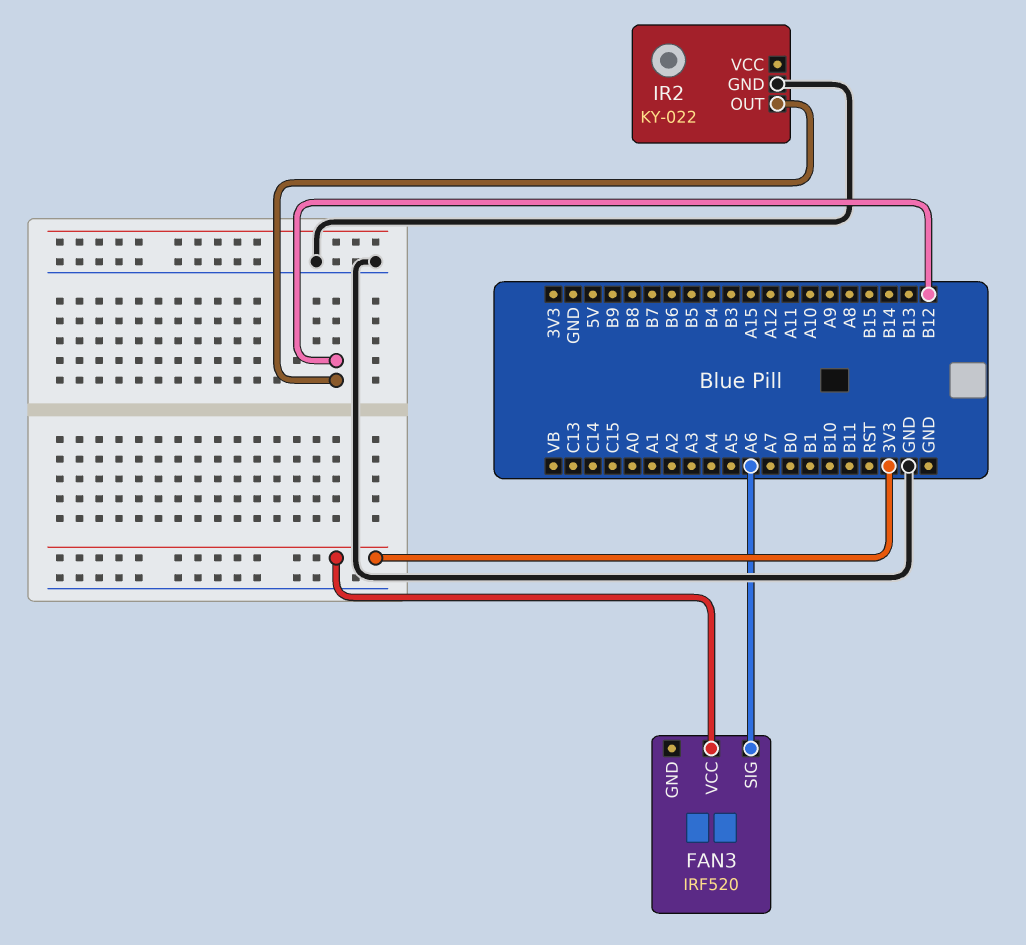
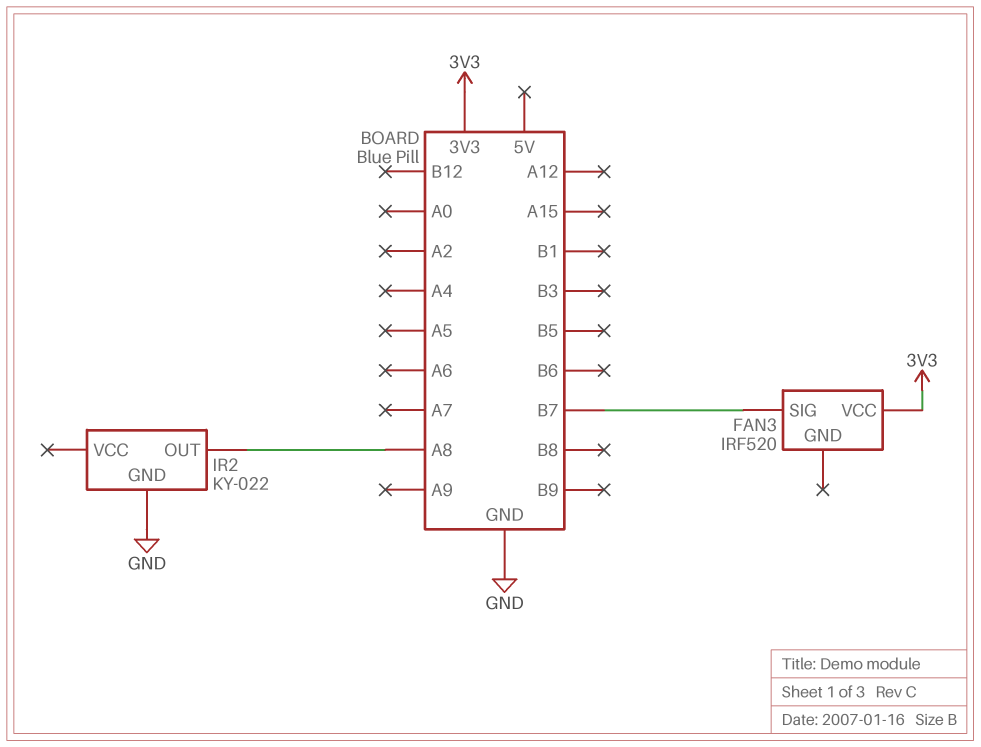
FAN3 pin SIG: A6 -> B7
IR2 pin OUT: B12 -> A8

